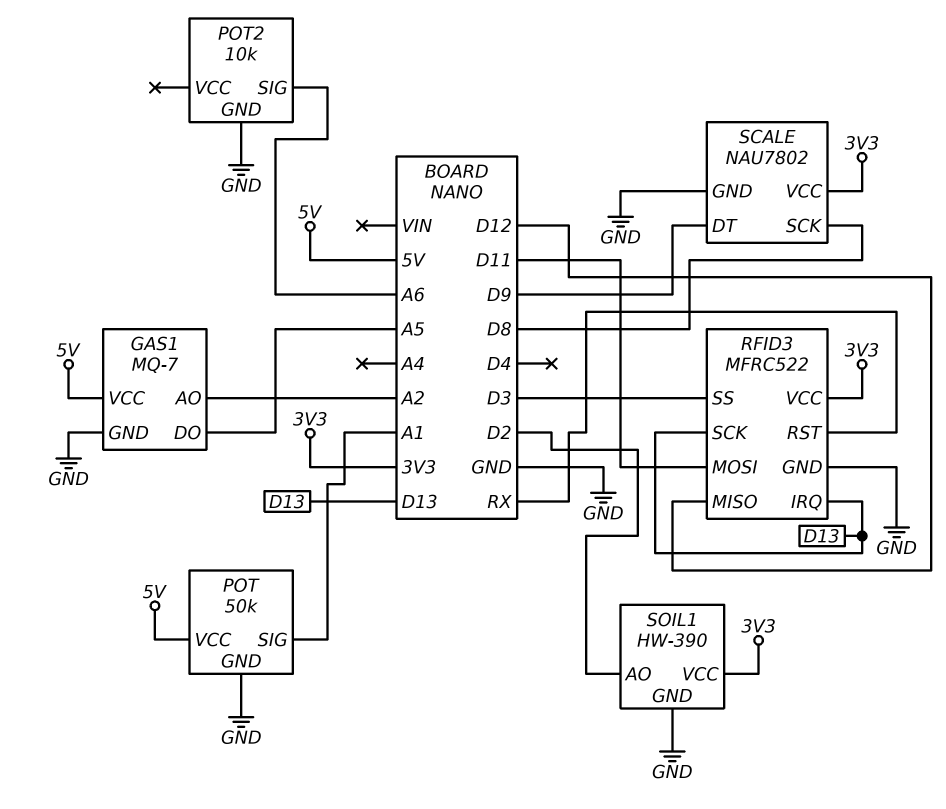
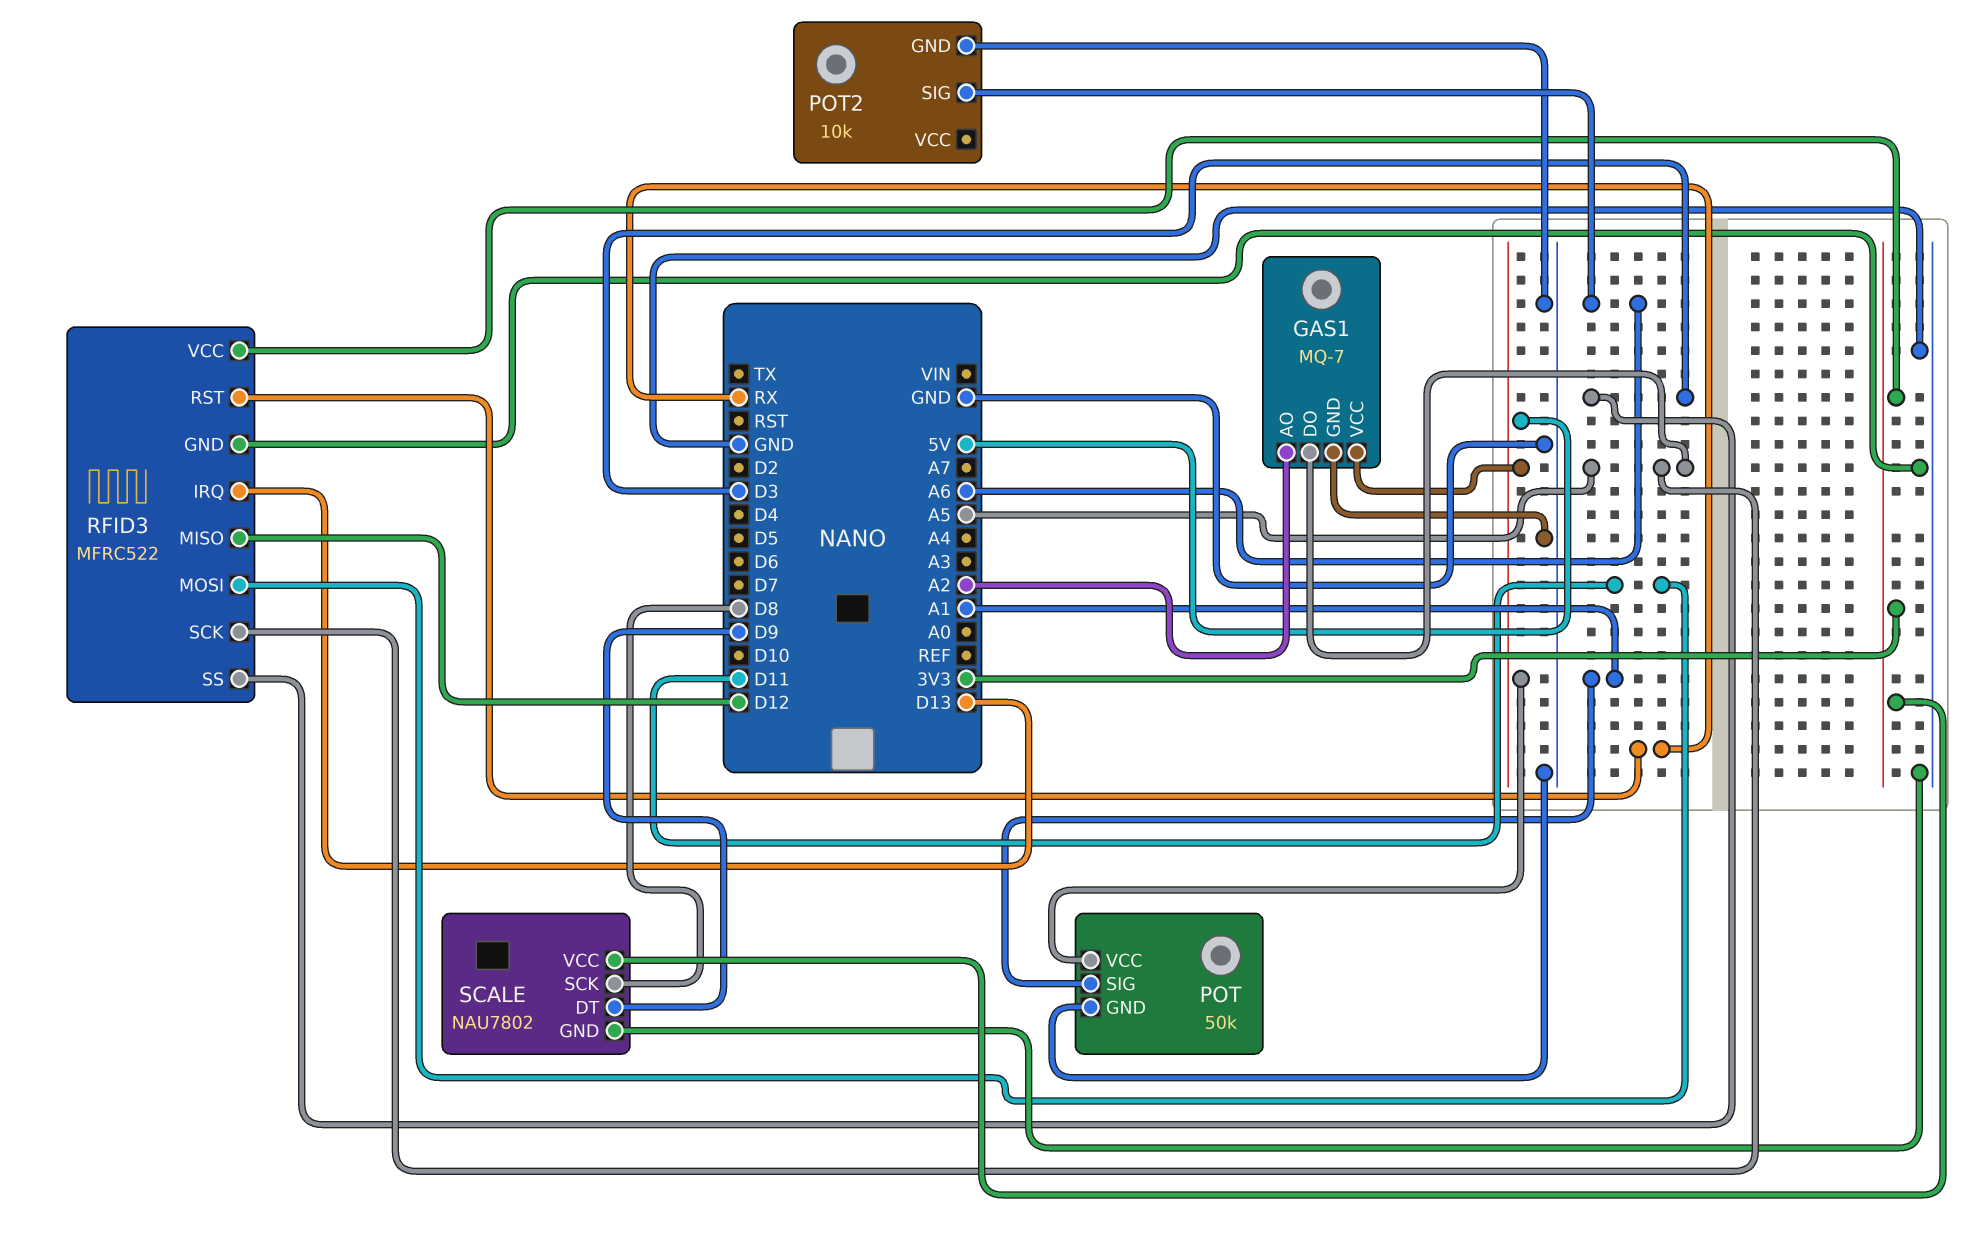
RFID3 pin SCK: D13 -> A5
SOIL1: HW-390 -> none
SOIL1 pin AO: D2 -> none
SOIL1 pin GND: GND -> none
SOIL1 pin VCC: 3V3 -> none

